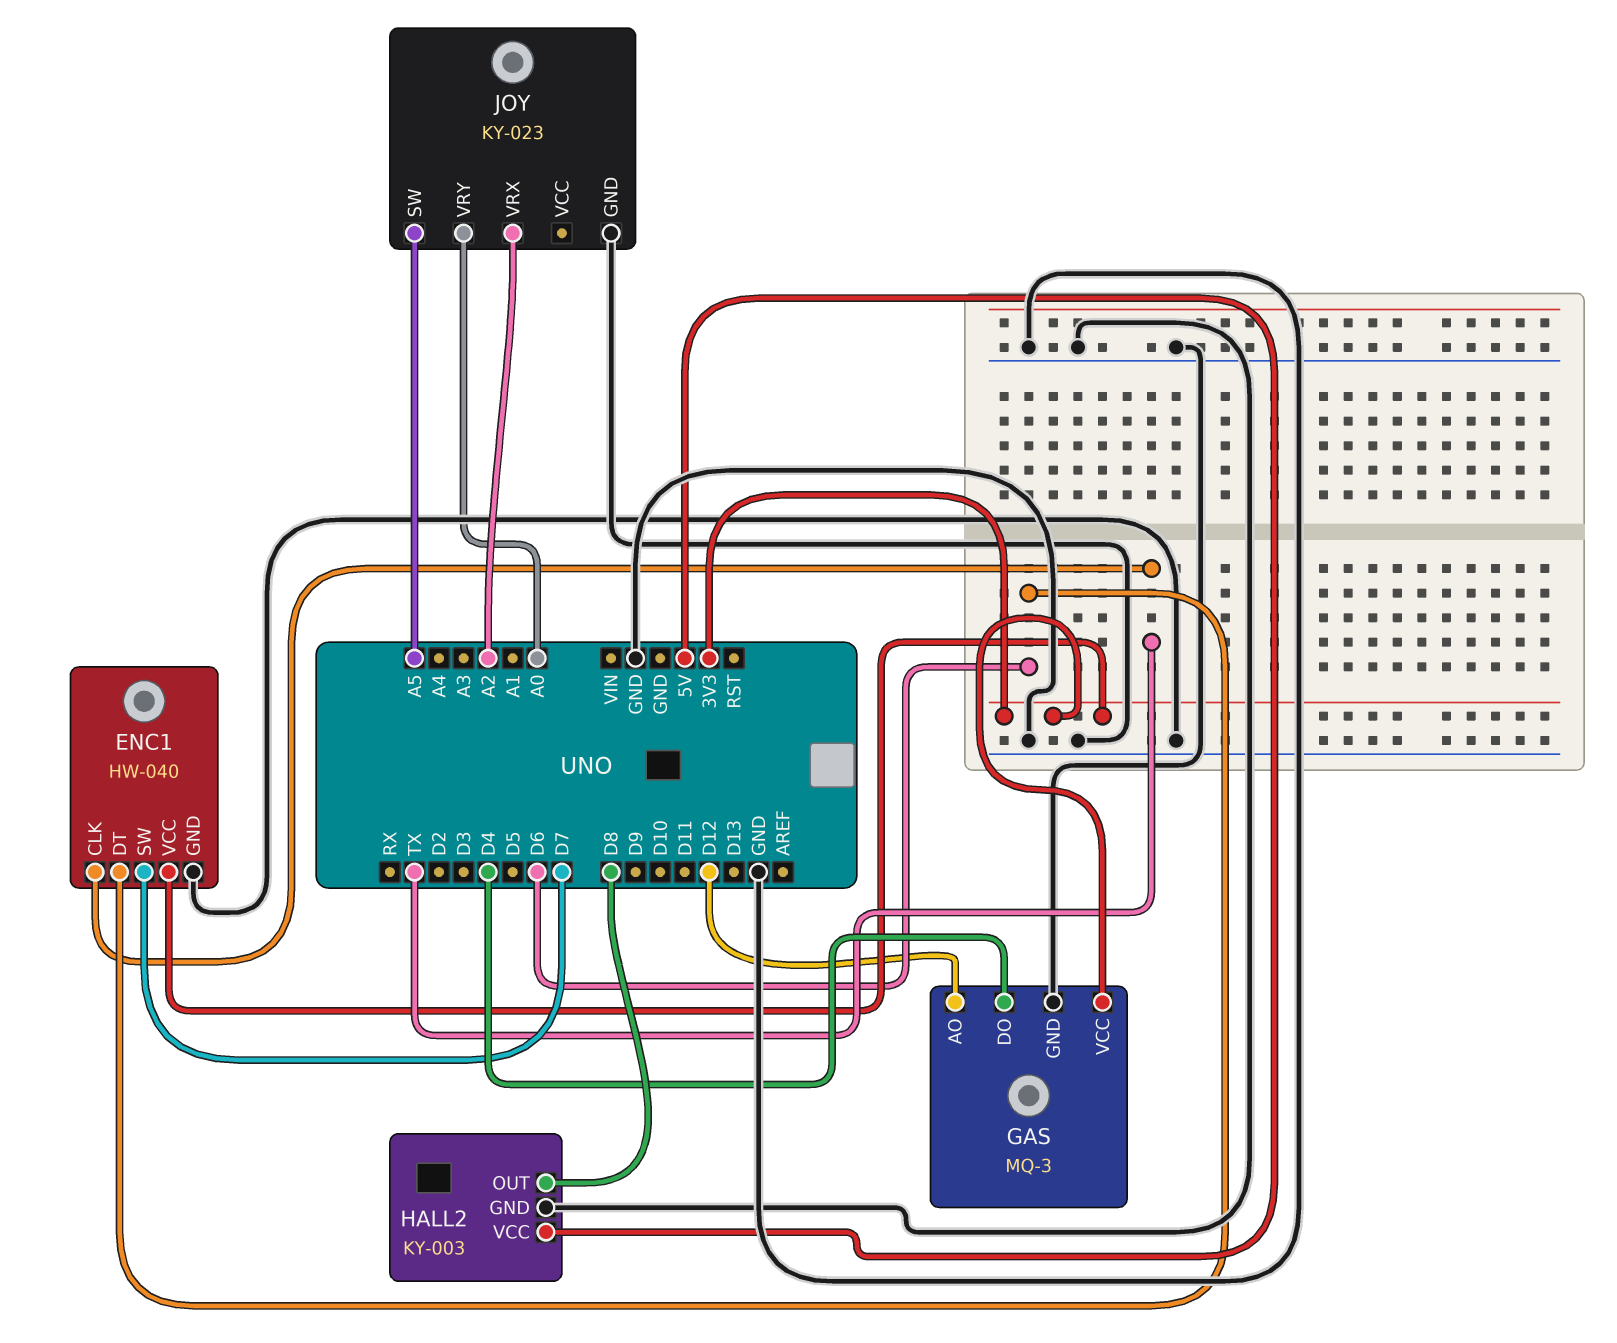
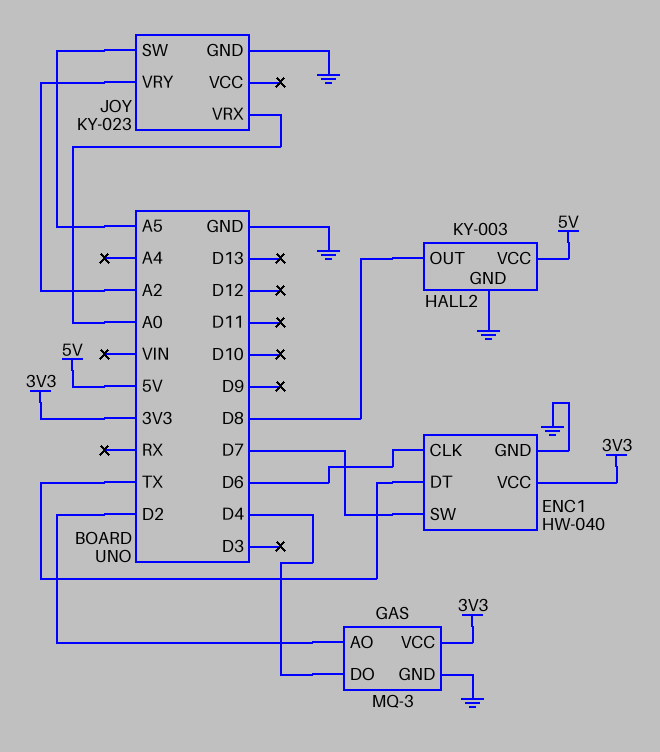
ENC1 pin CLK: TX -> D6
ENC1 pin DT: D6 -> TX
GAS pin AO: D12 -> D2
JOY pin VRX: A2 -> A0
JOY pin VRY: A0 -> A2

